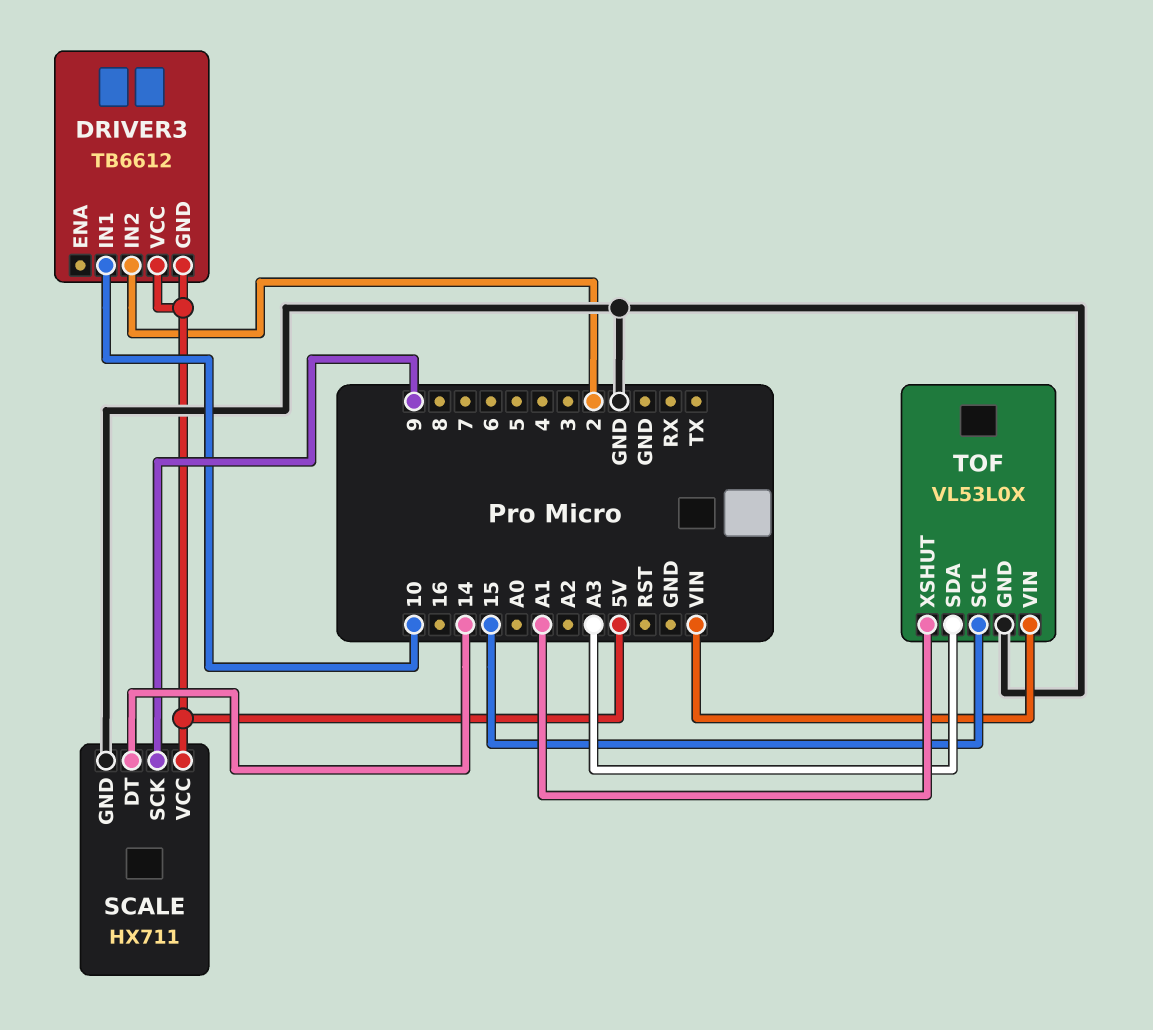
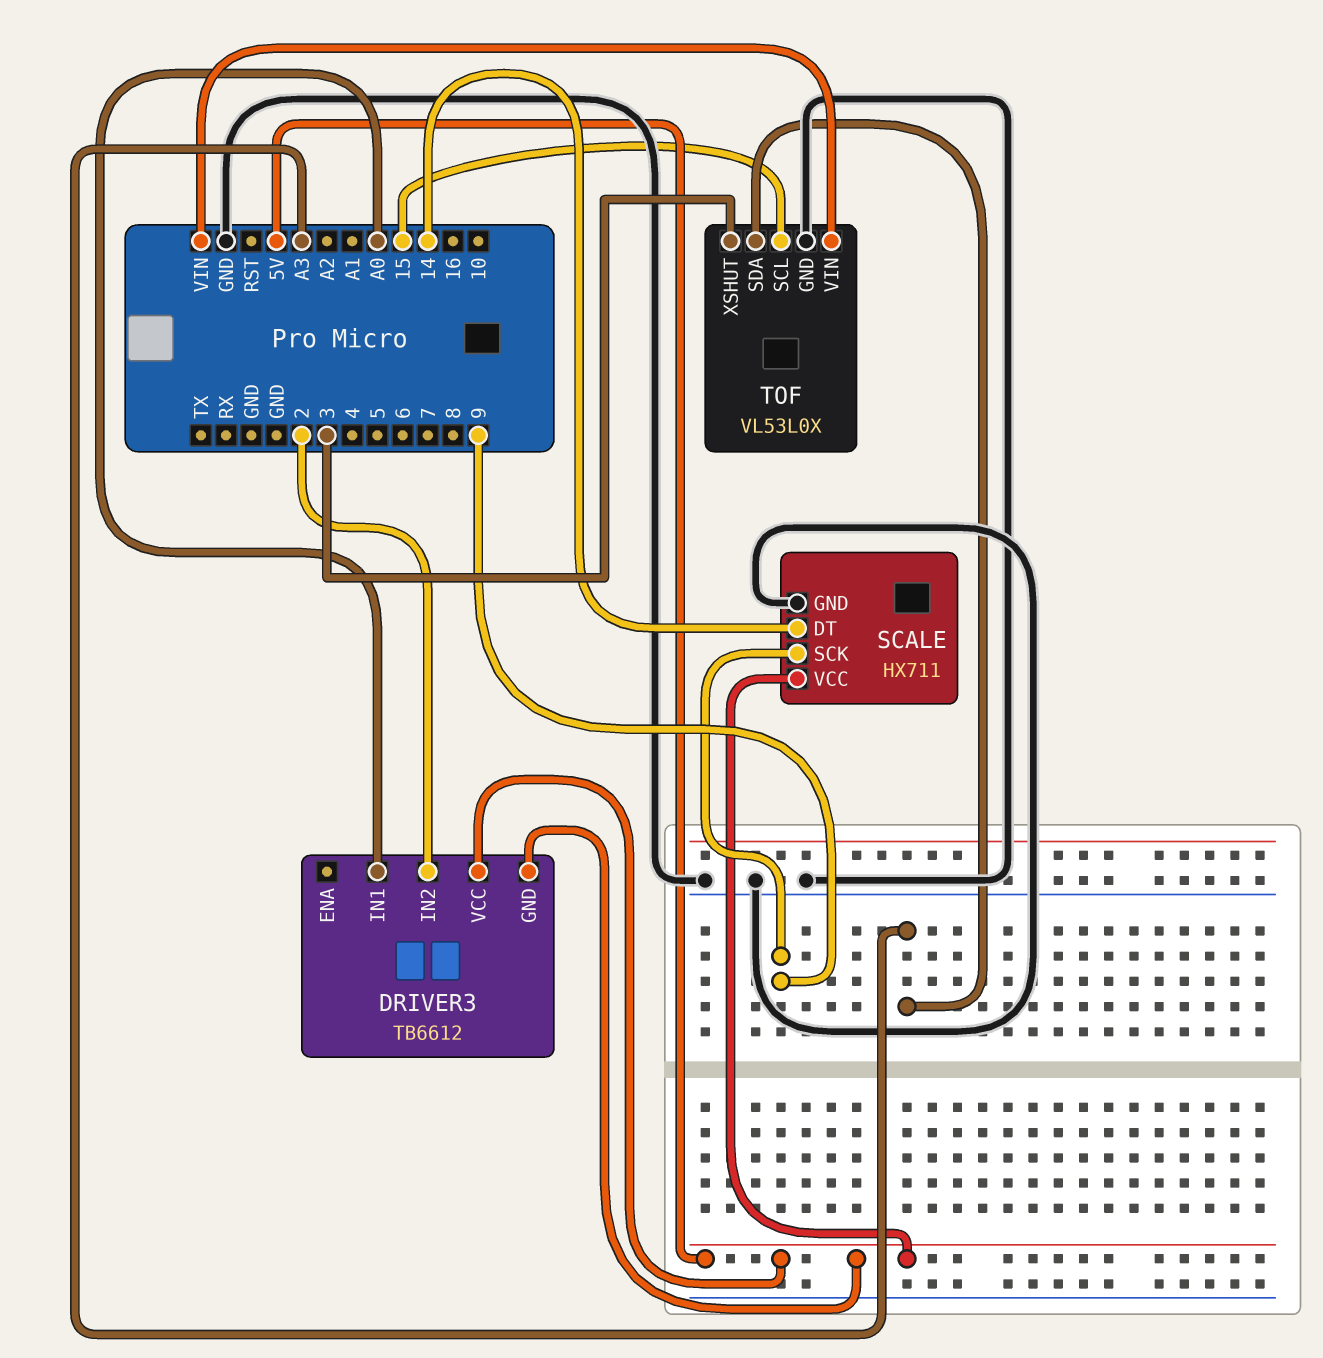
DRIVER3 pin IN1: 10 -> A0
TOF pin XSHUT: A1 -> 3

